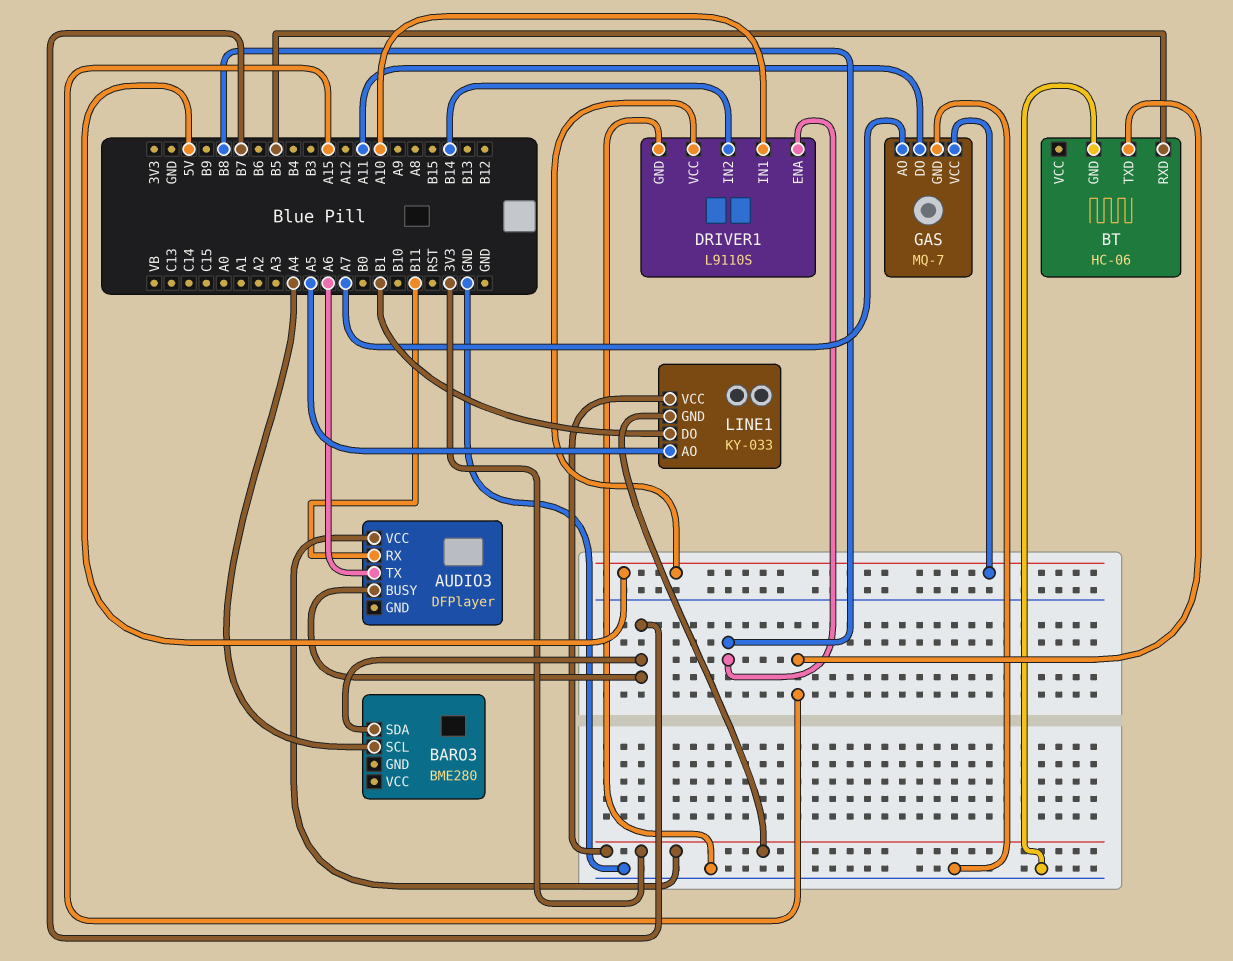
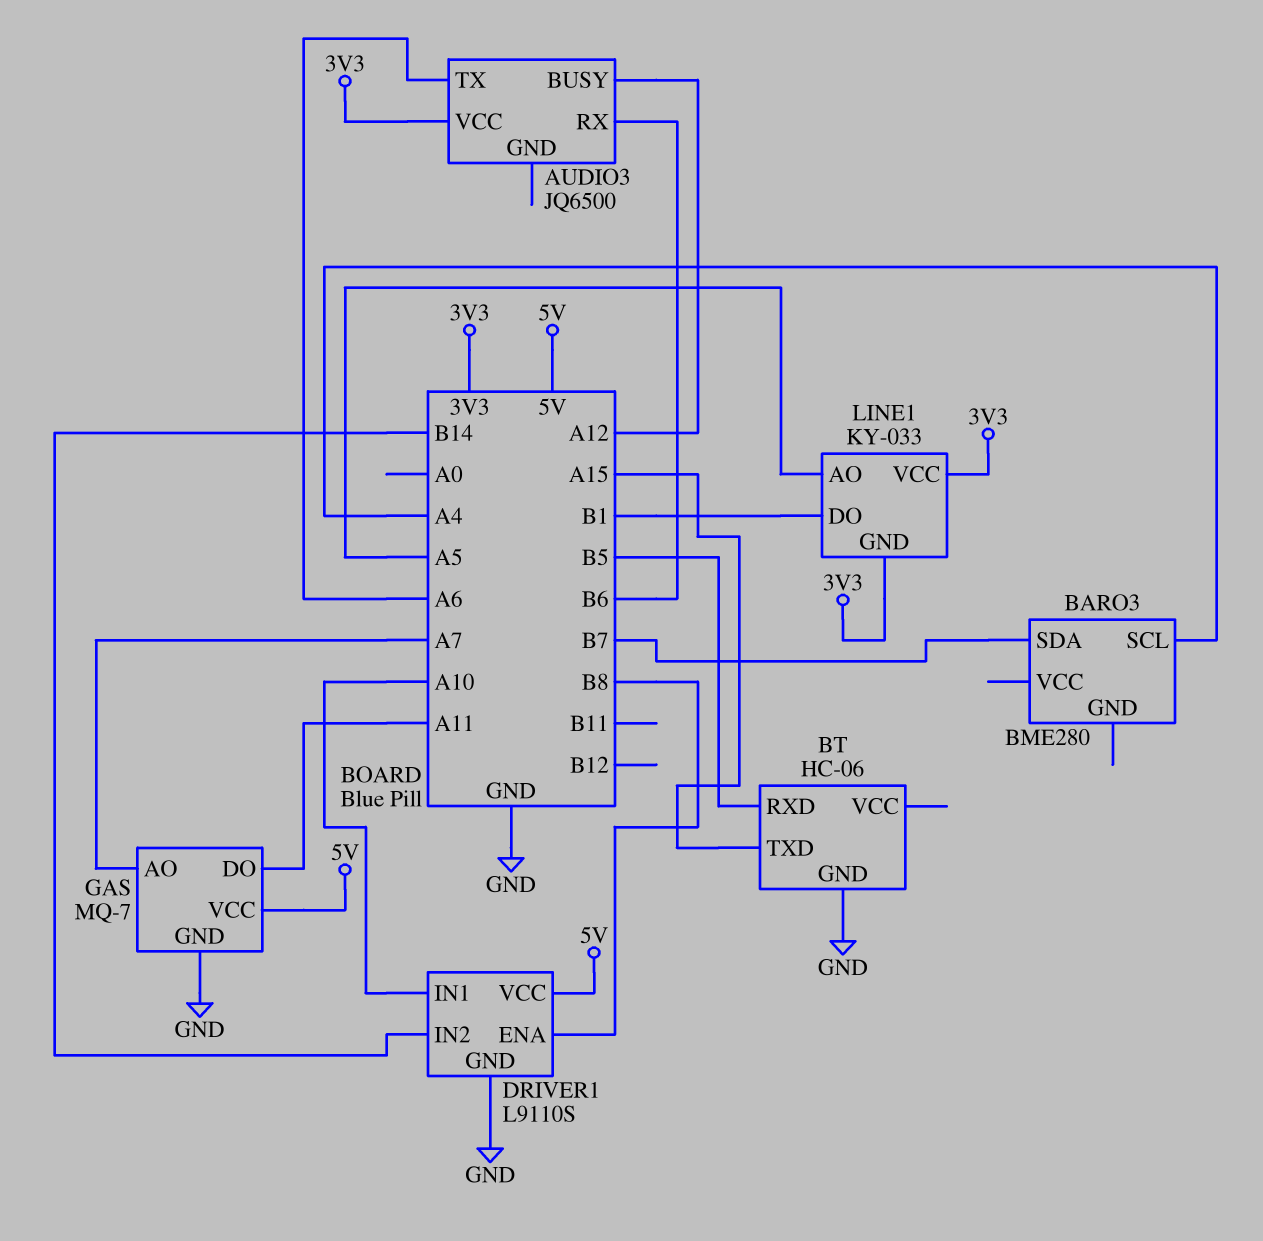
AUDIO3: DFPlayer -> JQ6500
AUDIO3 pin BUSY: B7 -> A12
AUDIO3 pin RX: B11 -> B6

